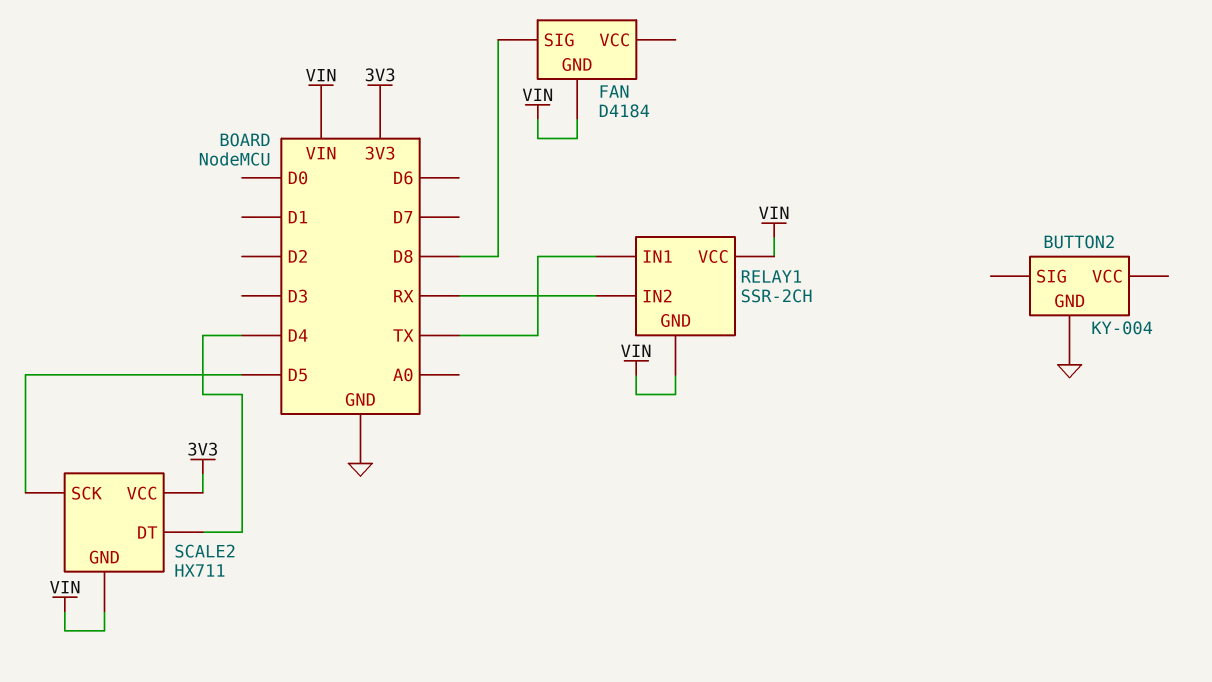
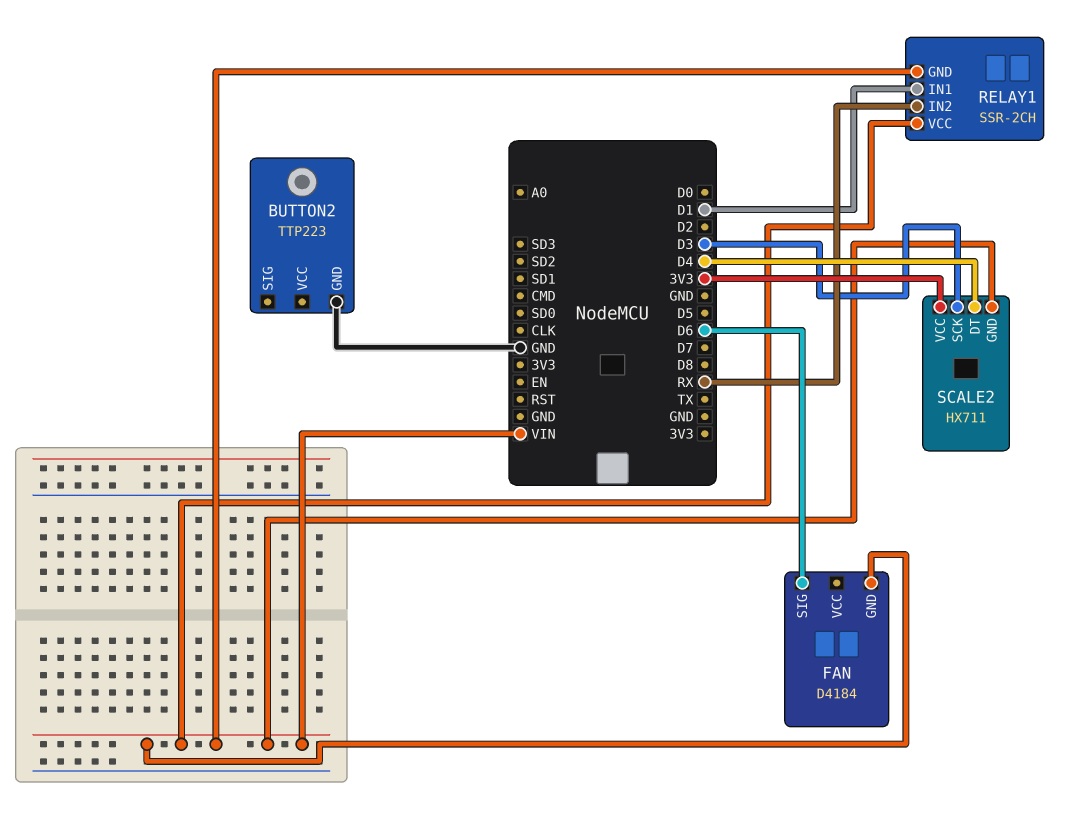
BUTTON2: KY-004 -> TTP223
FAN pin SIG: D8 -> D6
RELAY1 pin IN1: TX -> D1
SCALE2 pin SCK: D5 -> D3

